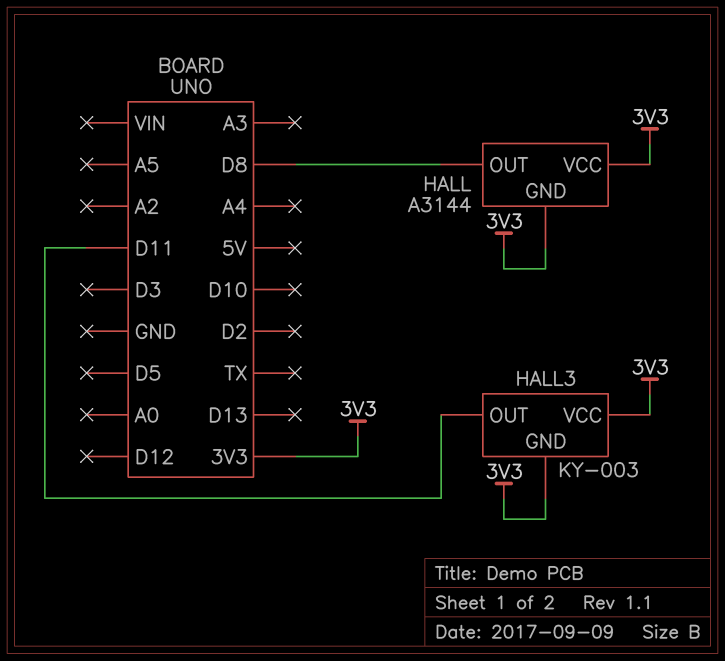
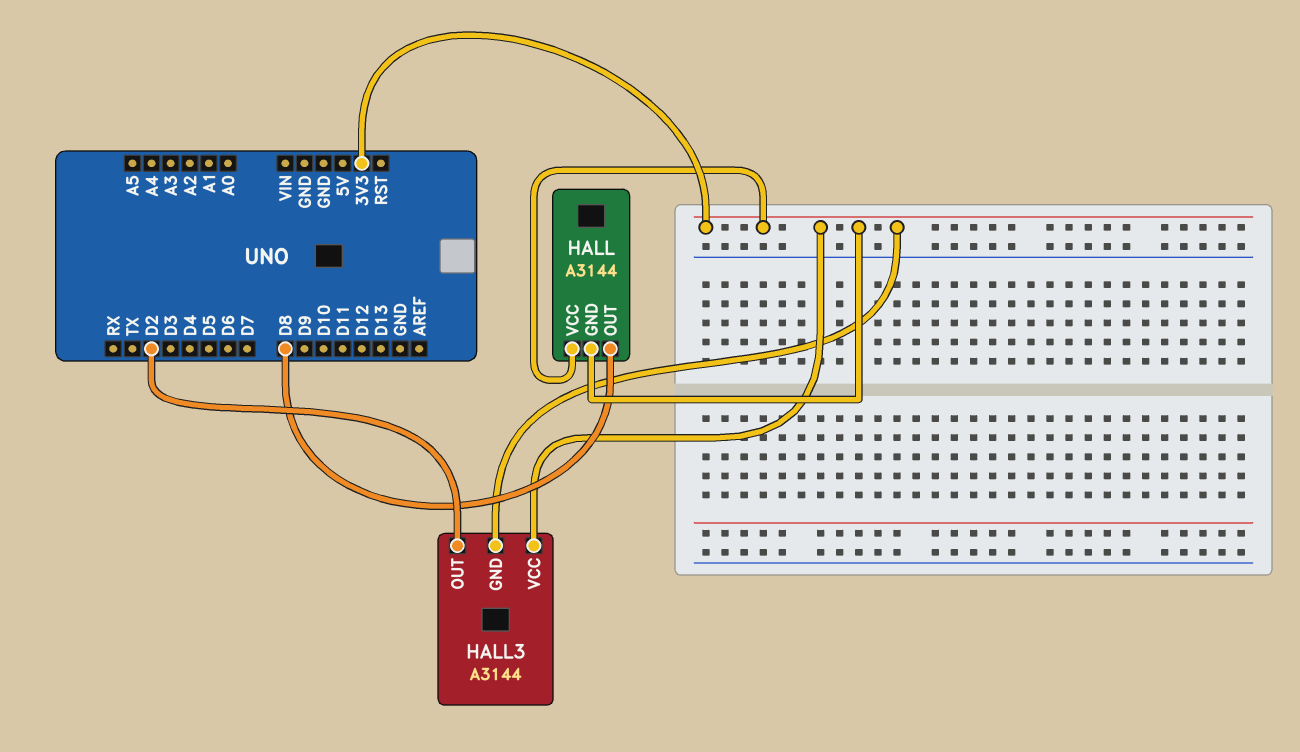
HALL3: KY-003 -> A3144
HALL3 pin OUT: D11 -> D2

